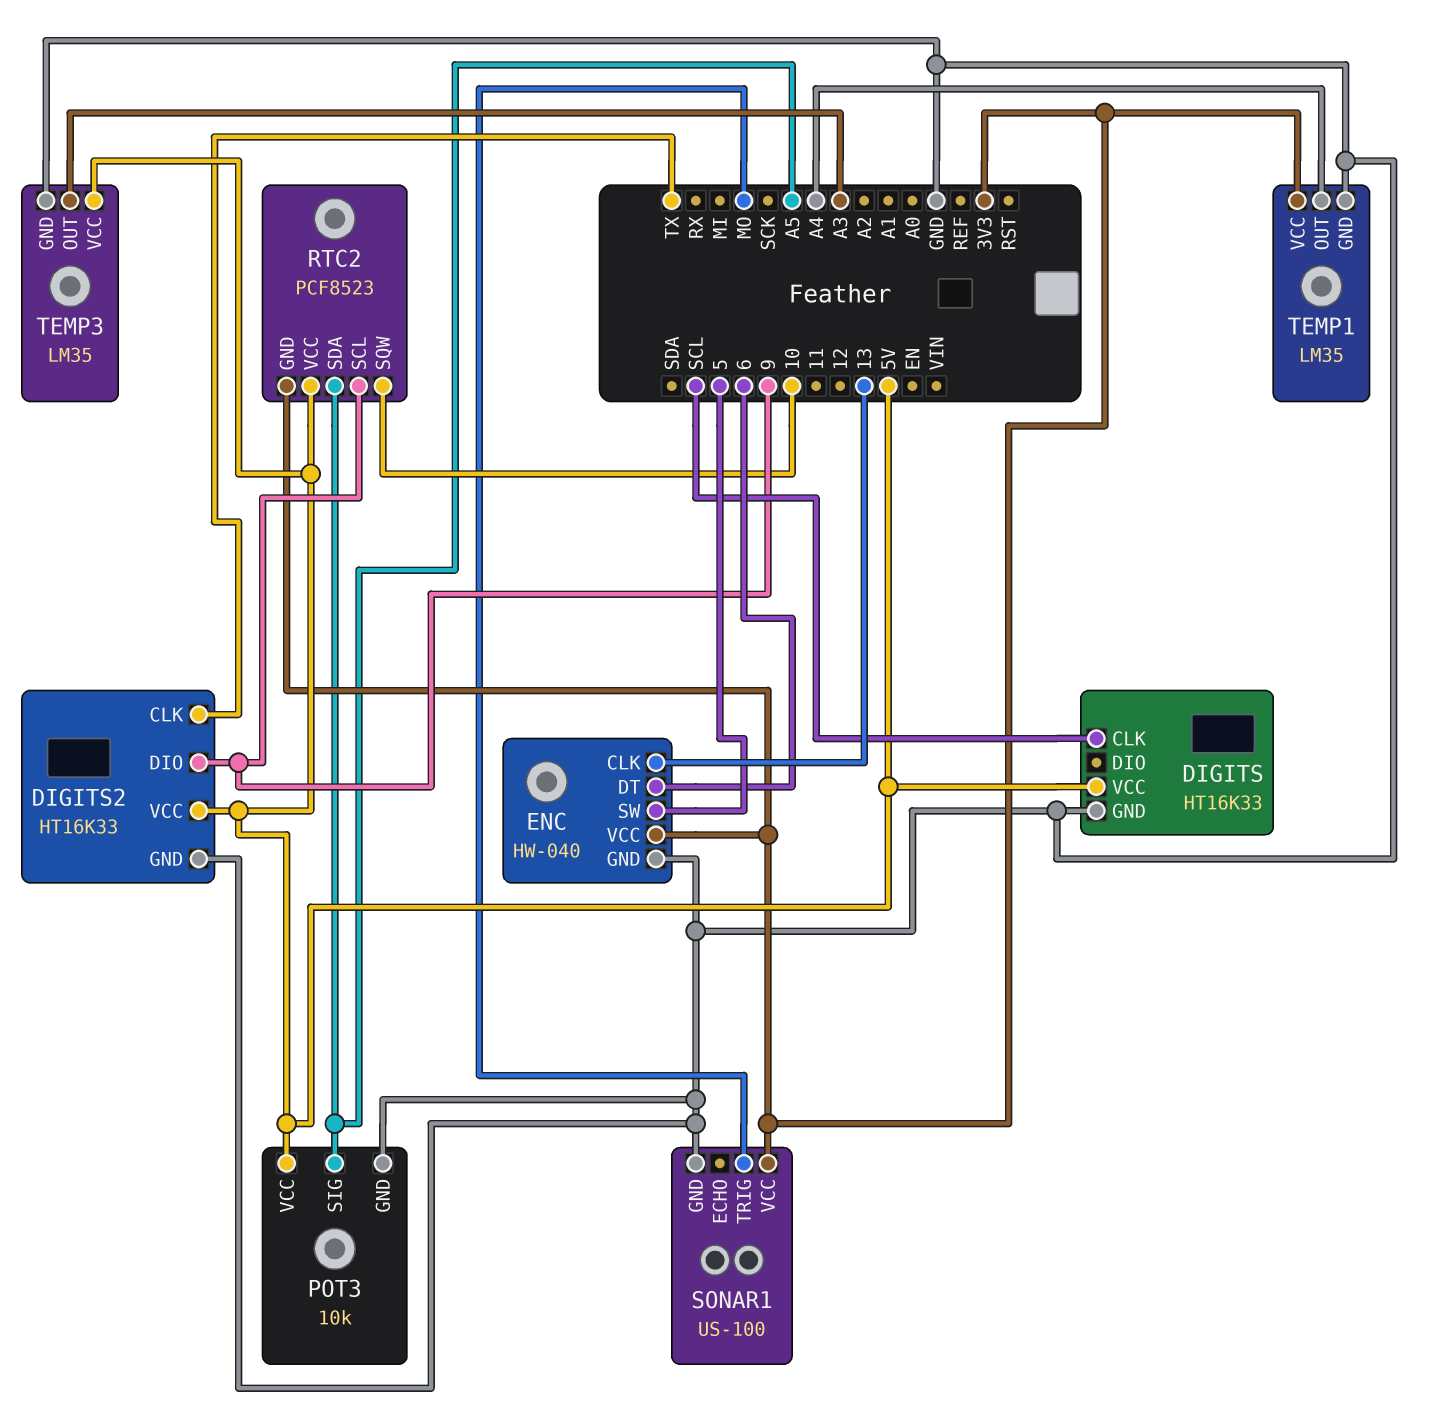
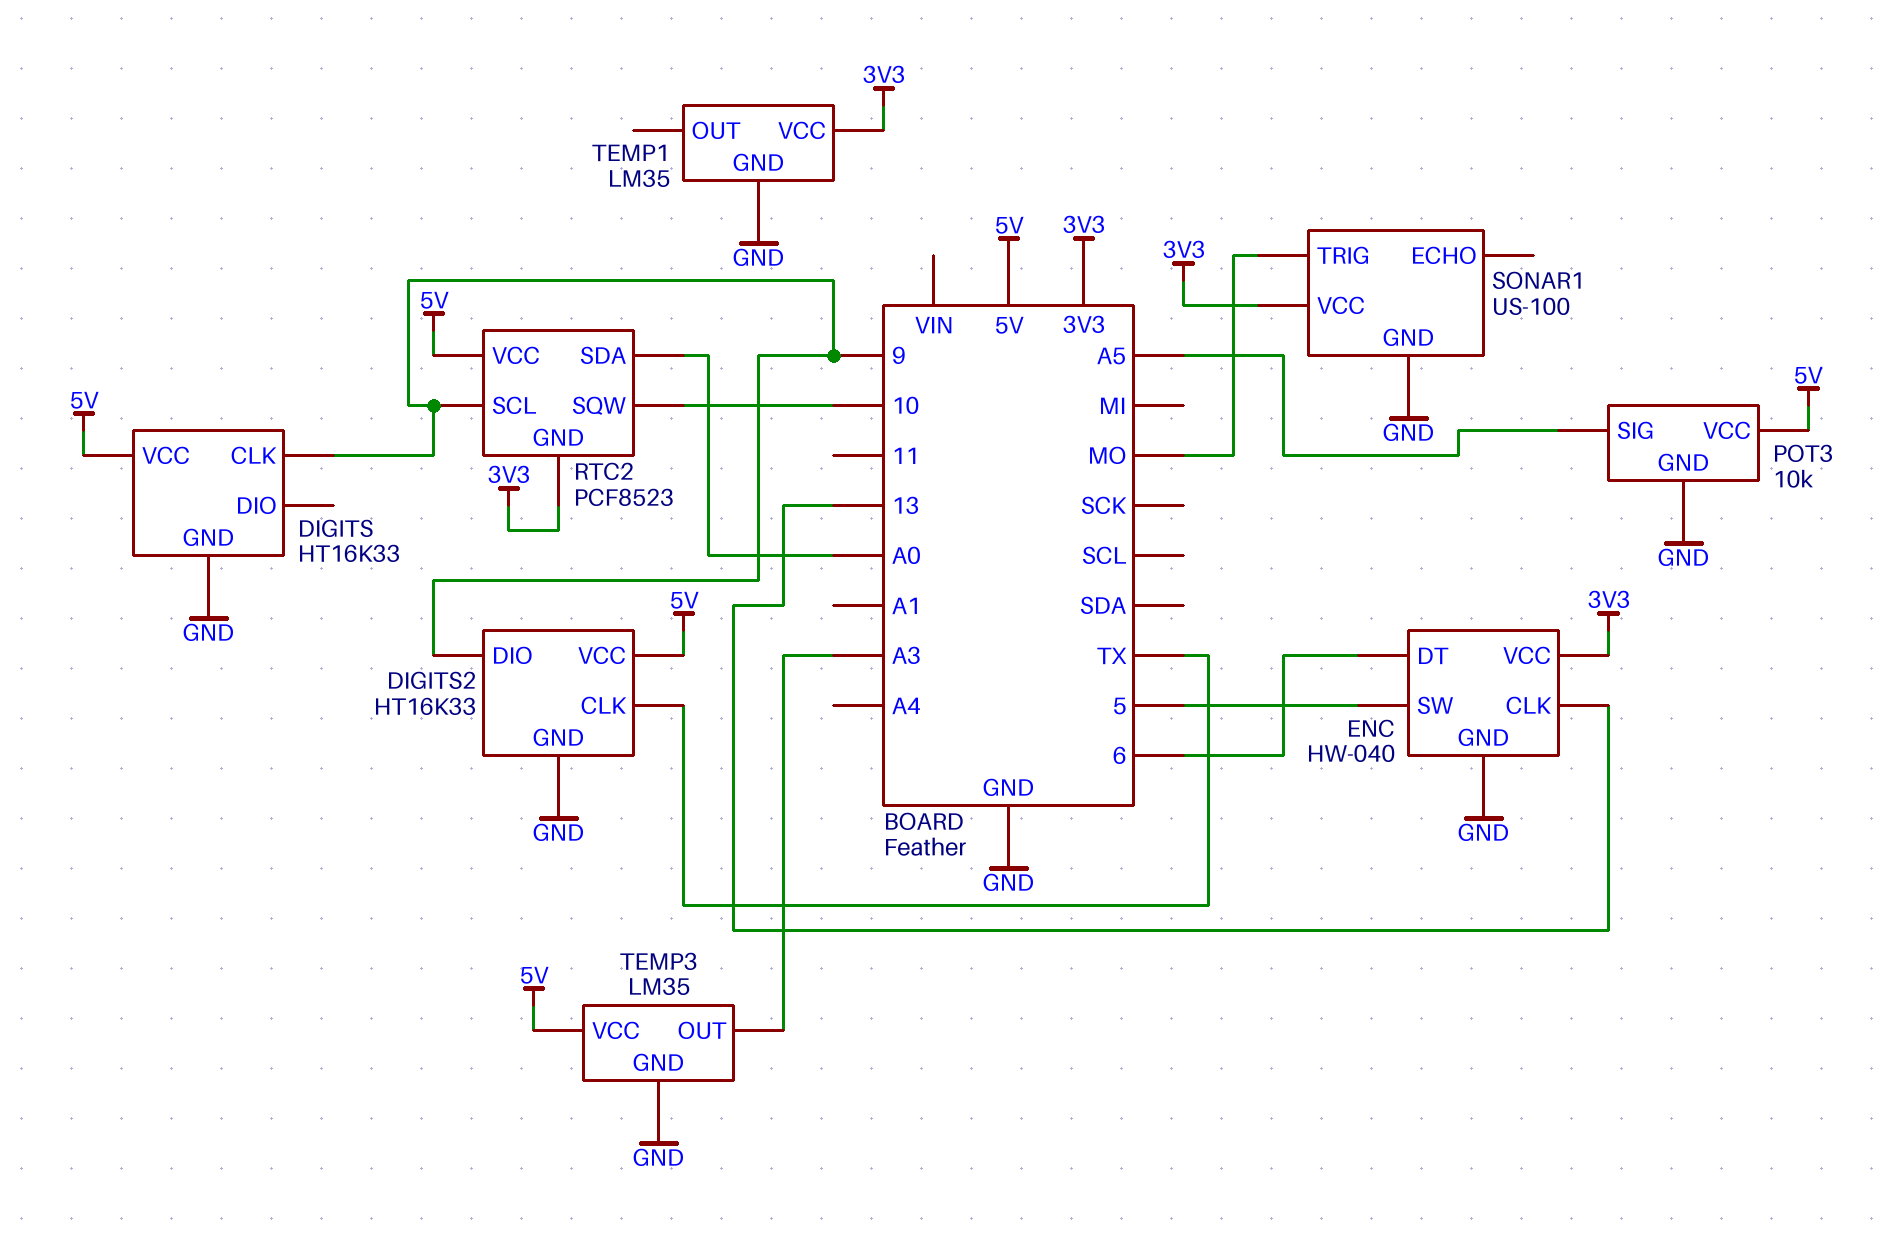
DIGITS pin CLK: SCL -> 9
RTC2 pin SDA: A5 -> A0
TEMP1 pin OUT: A4 -> none

